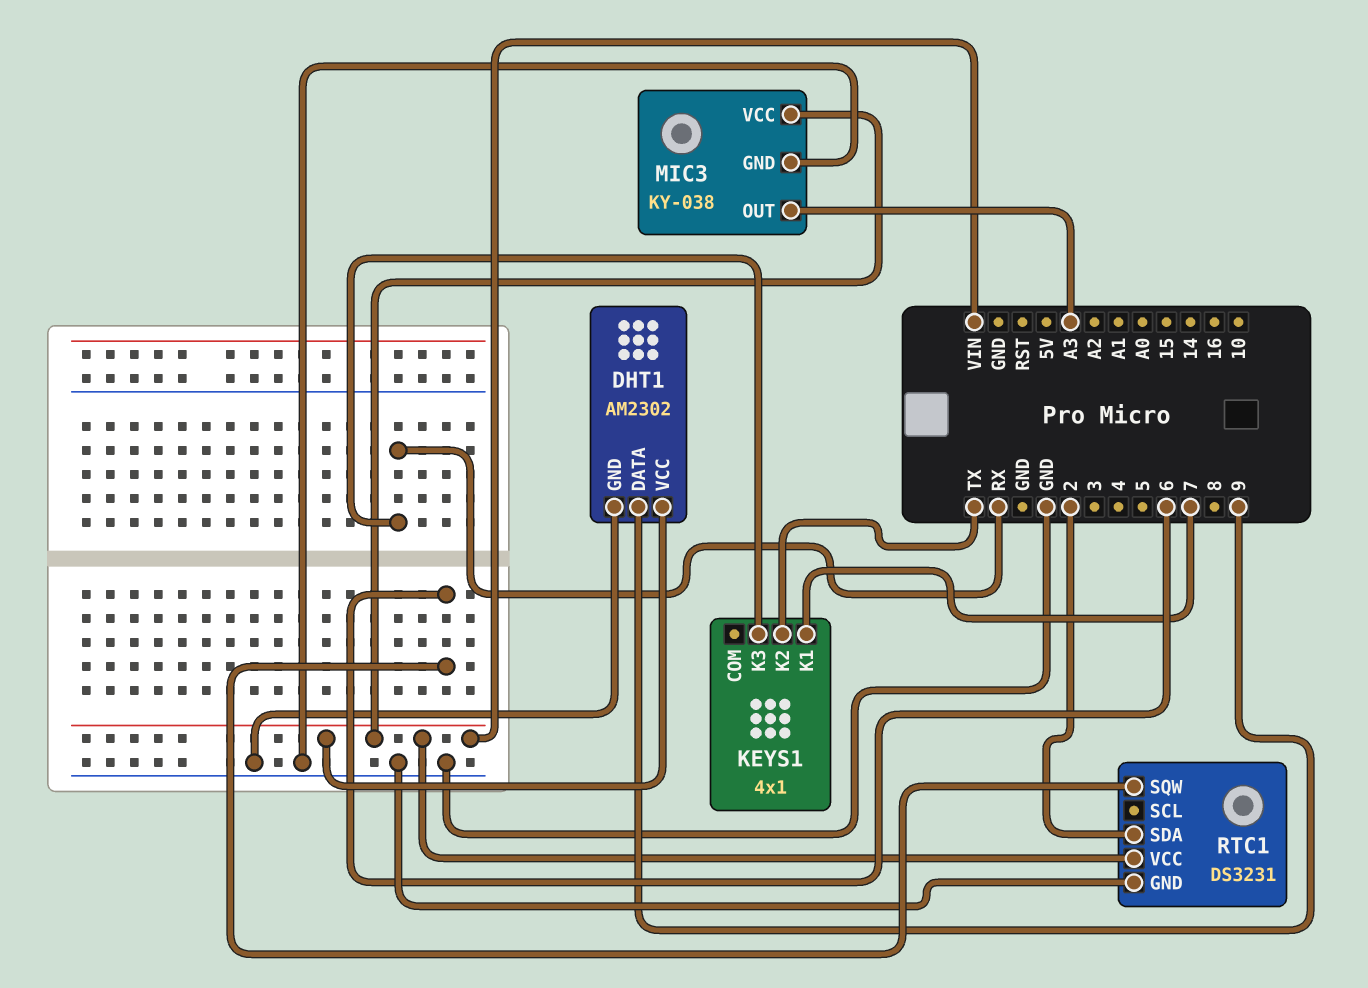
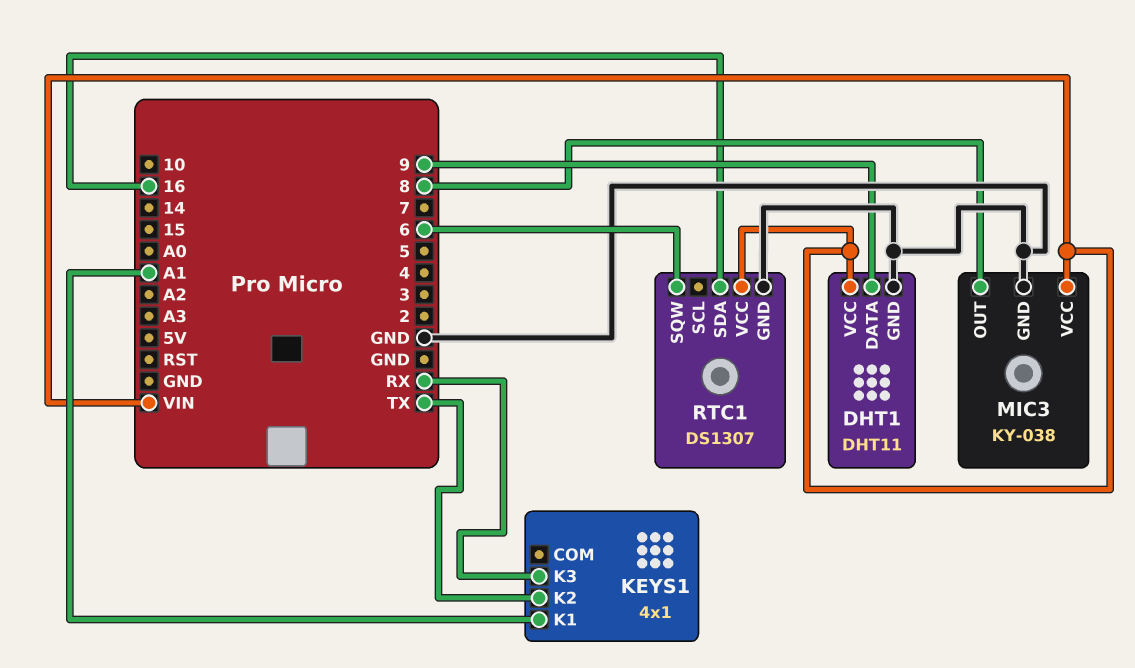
DHT1: AM2302 -> DHT11
KEYS1 pin K1: 7 -> A1
MIC3 pin OUT: A3 -> 8
RTC1: DS3231 -> DS1307
RTC1 pin SDA: 2 -> 16

